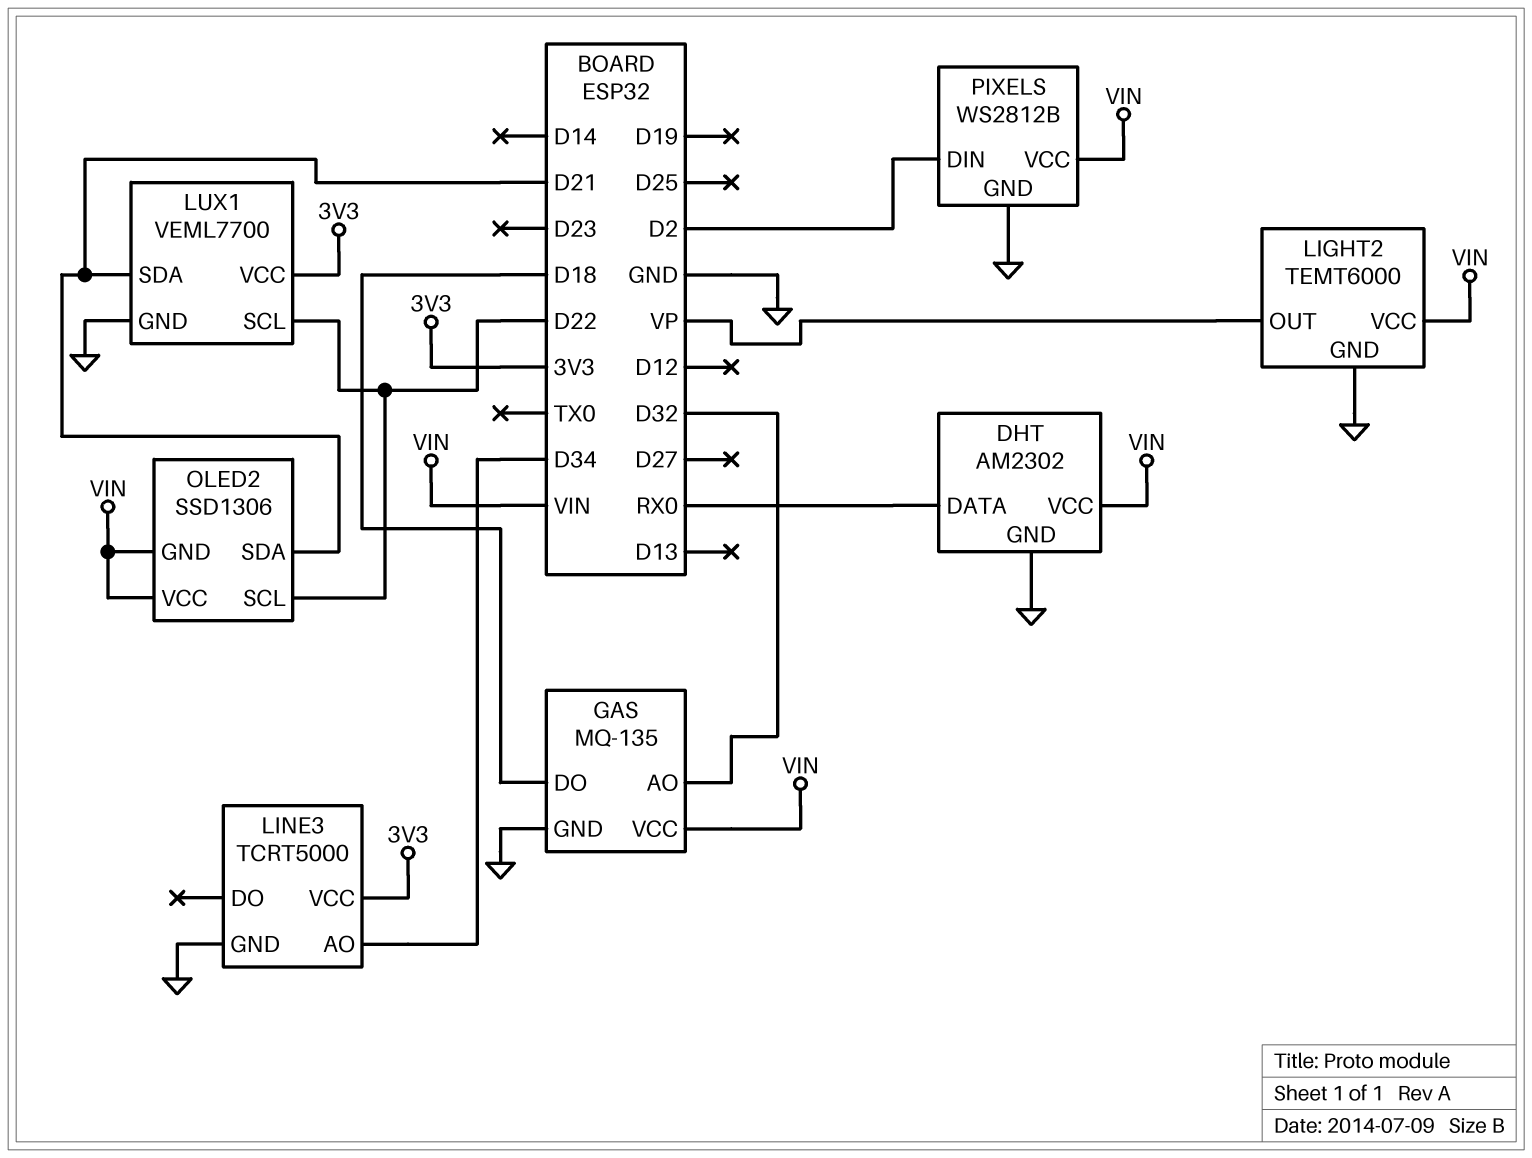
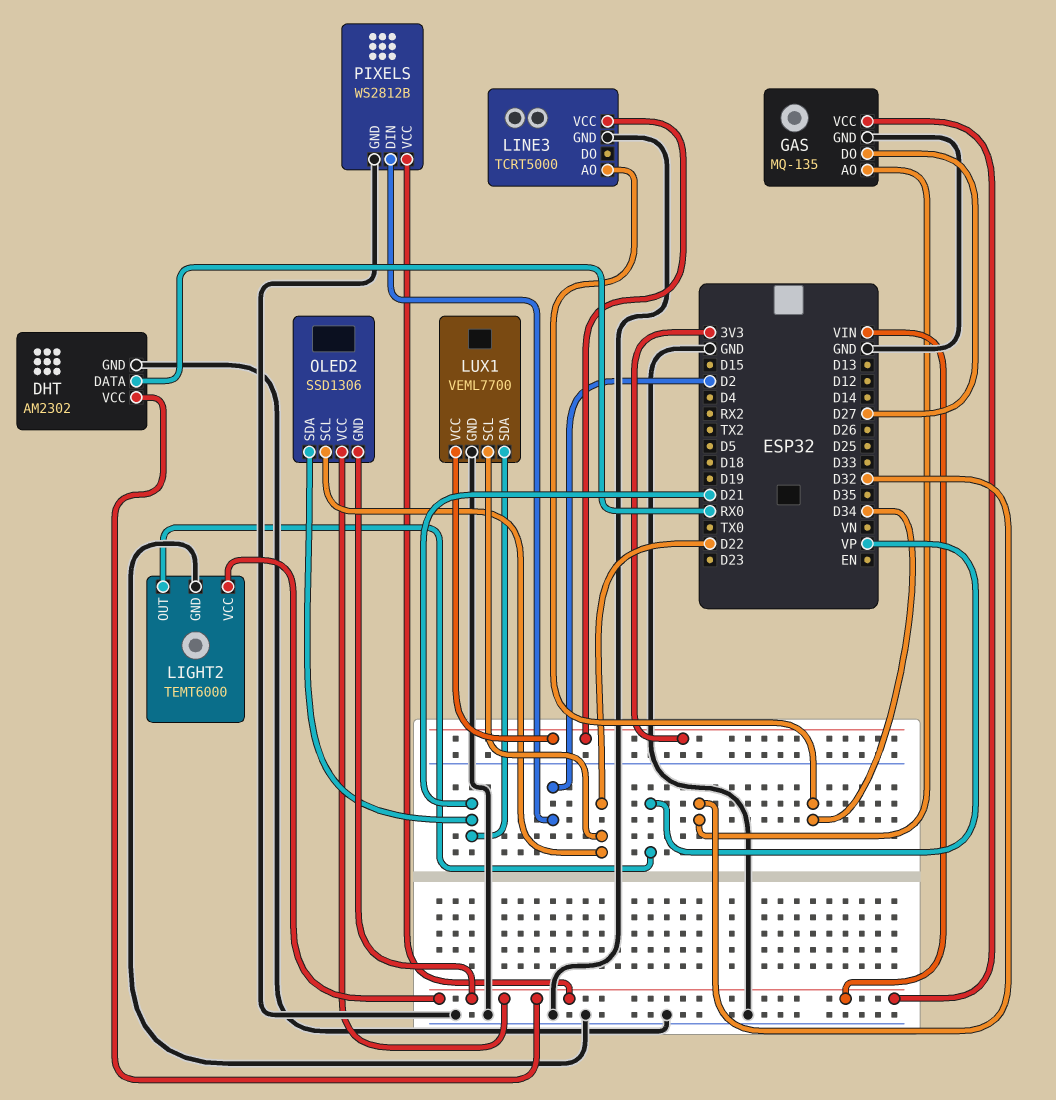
GAS pin DO: D18 -> D27

